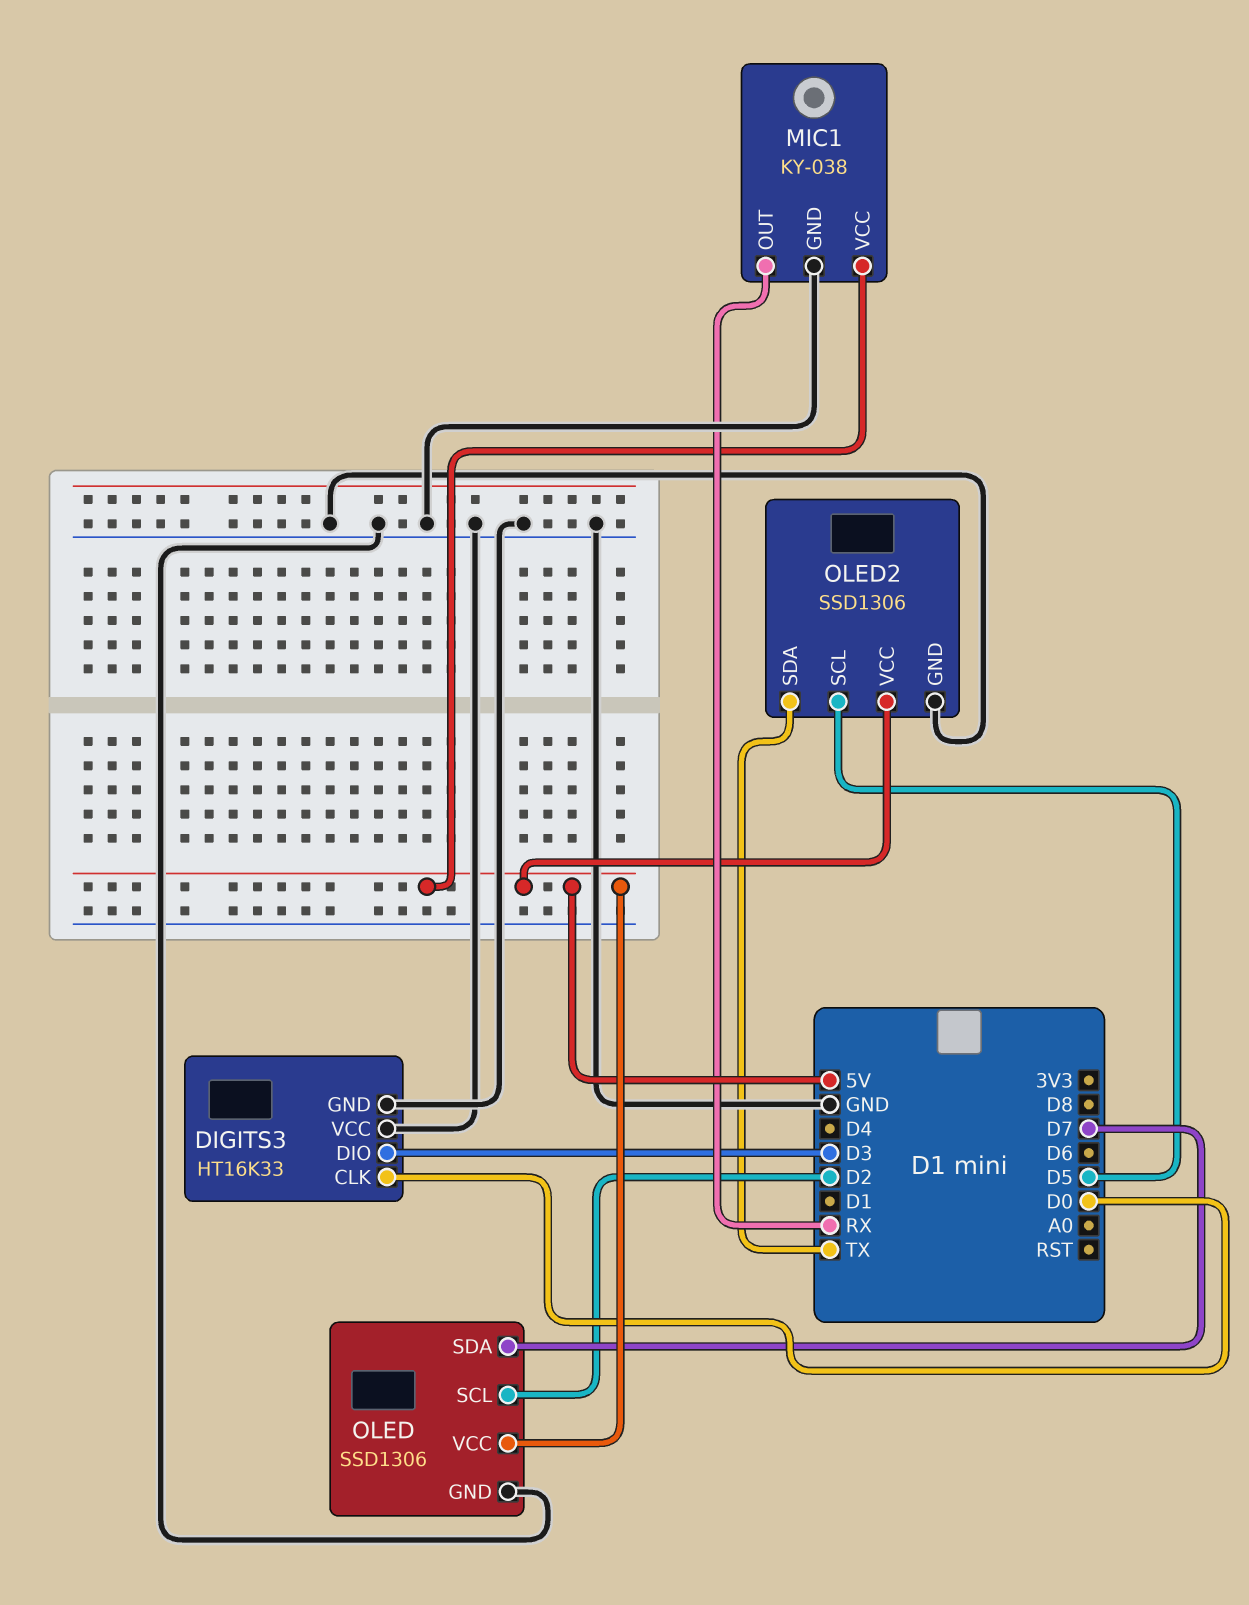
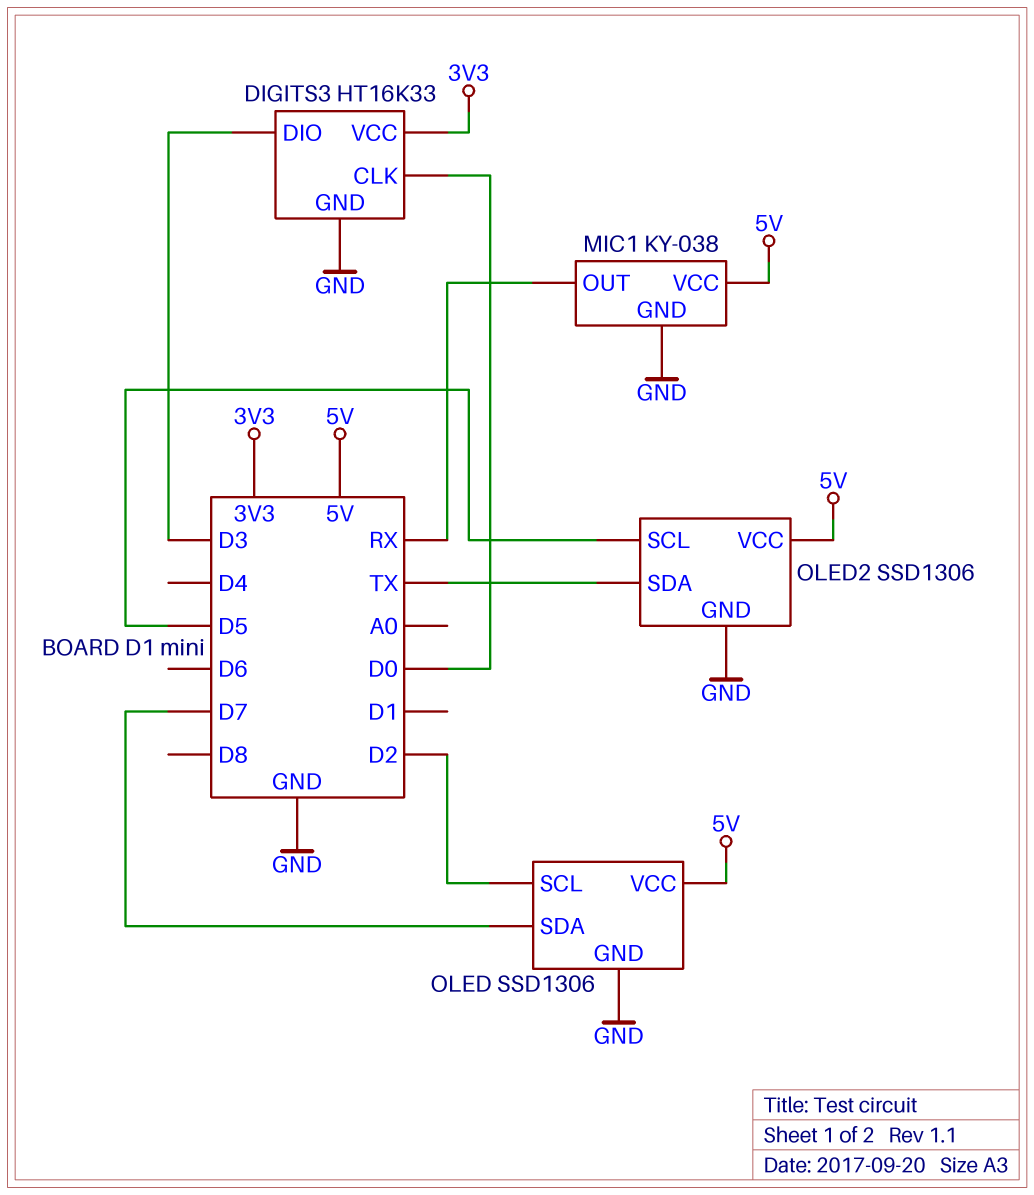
DIGITS3 pin VCC: GND -> 3V3

